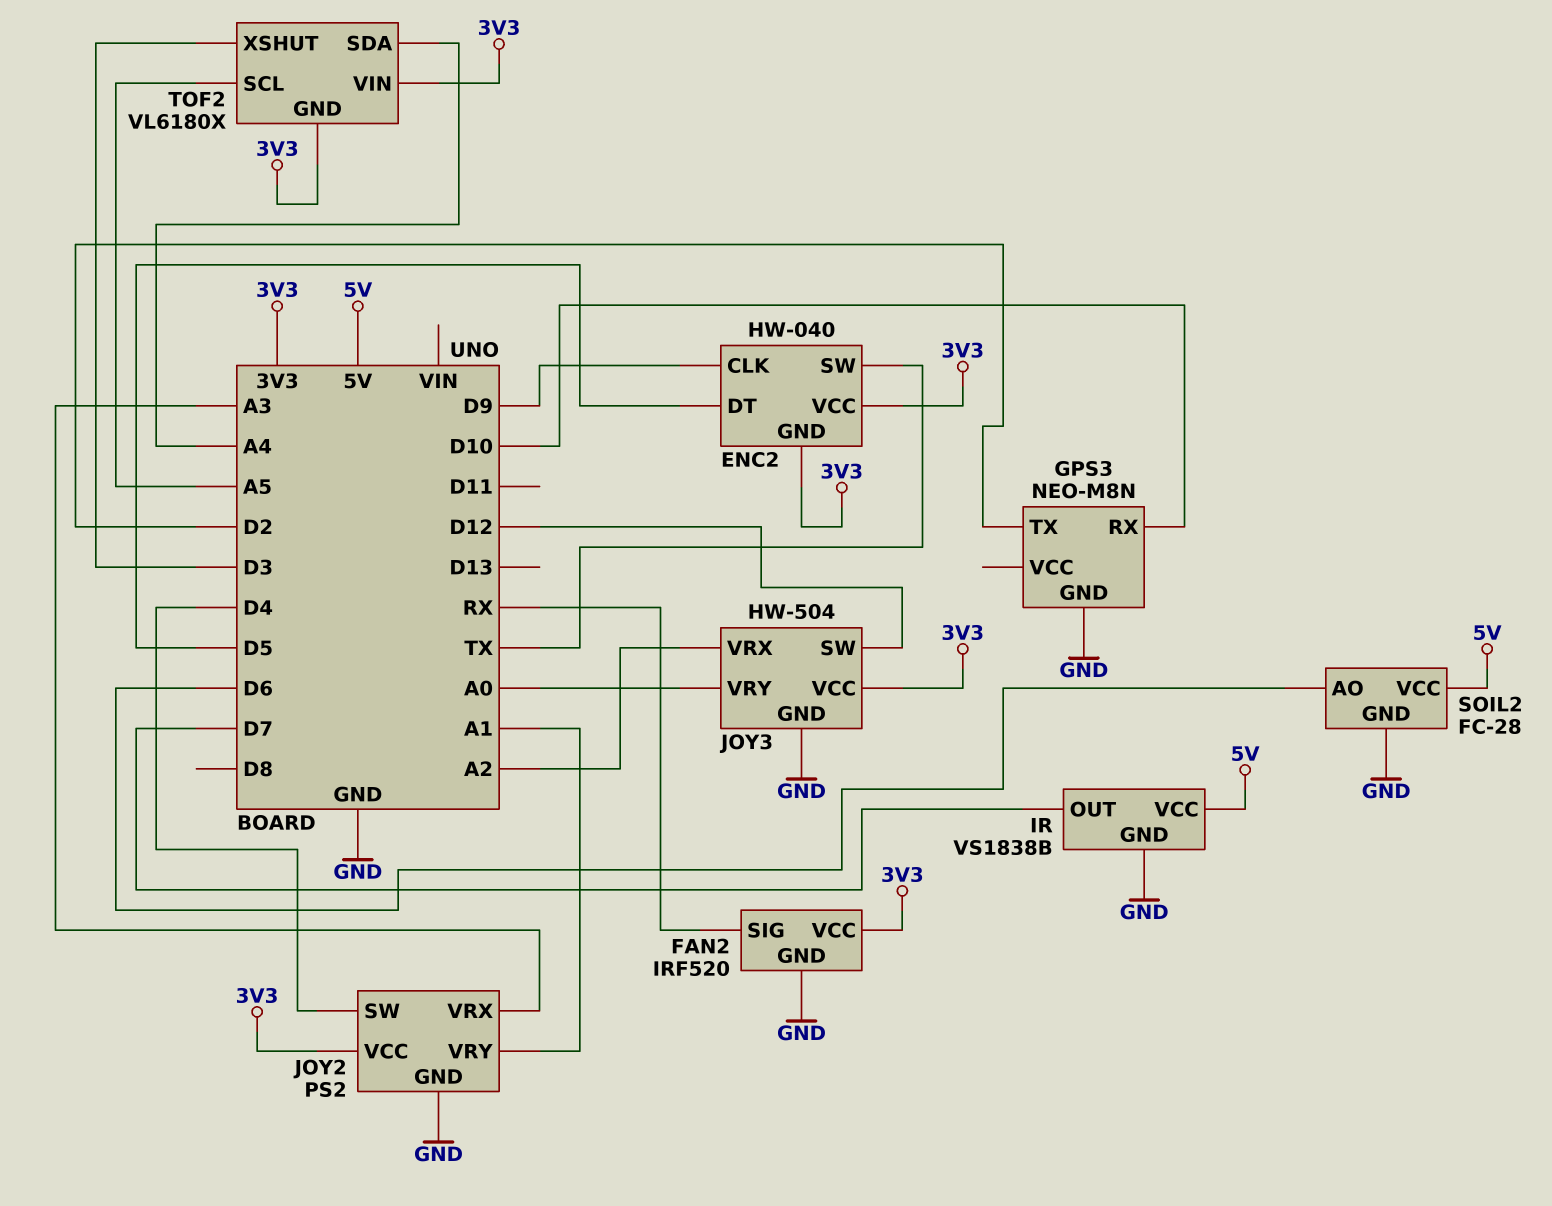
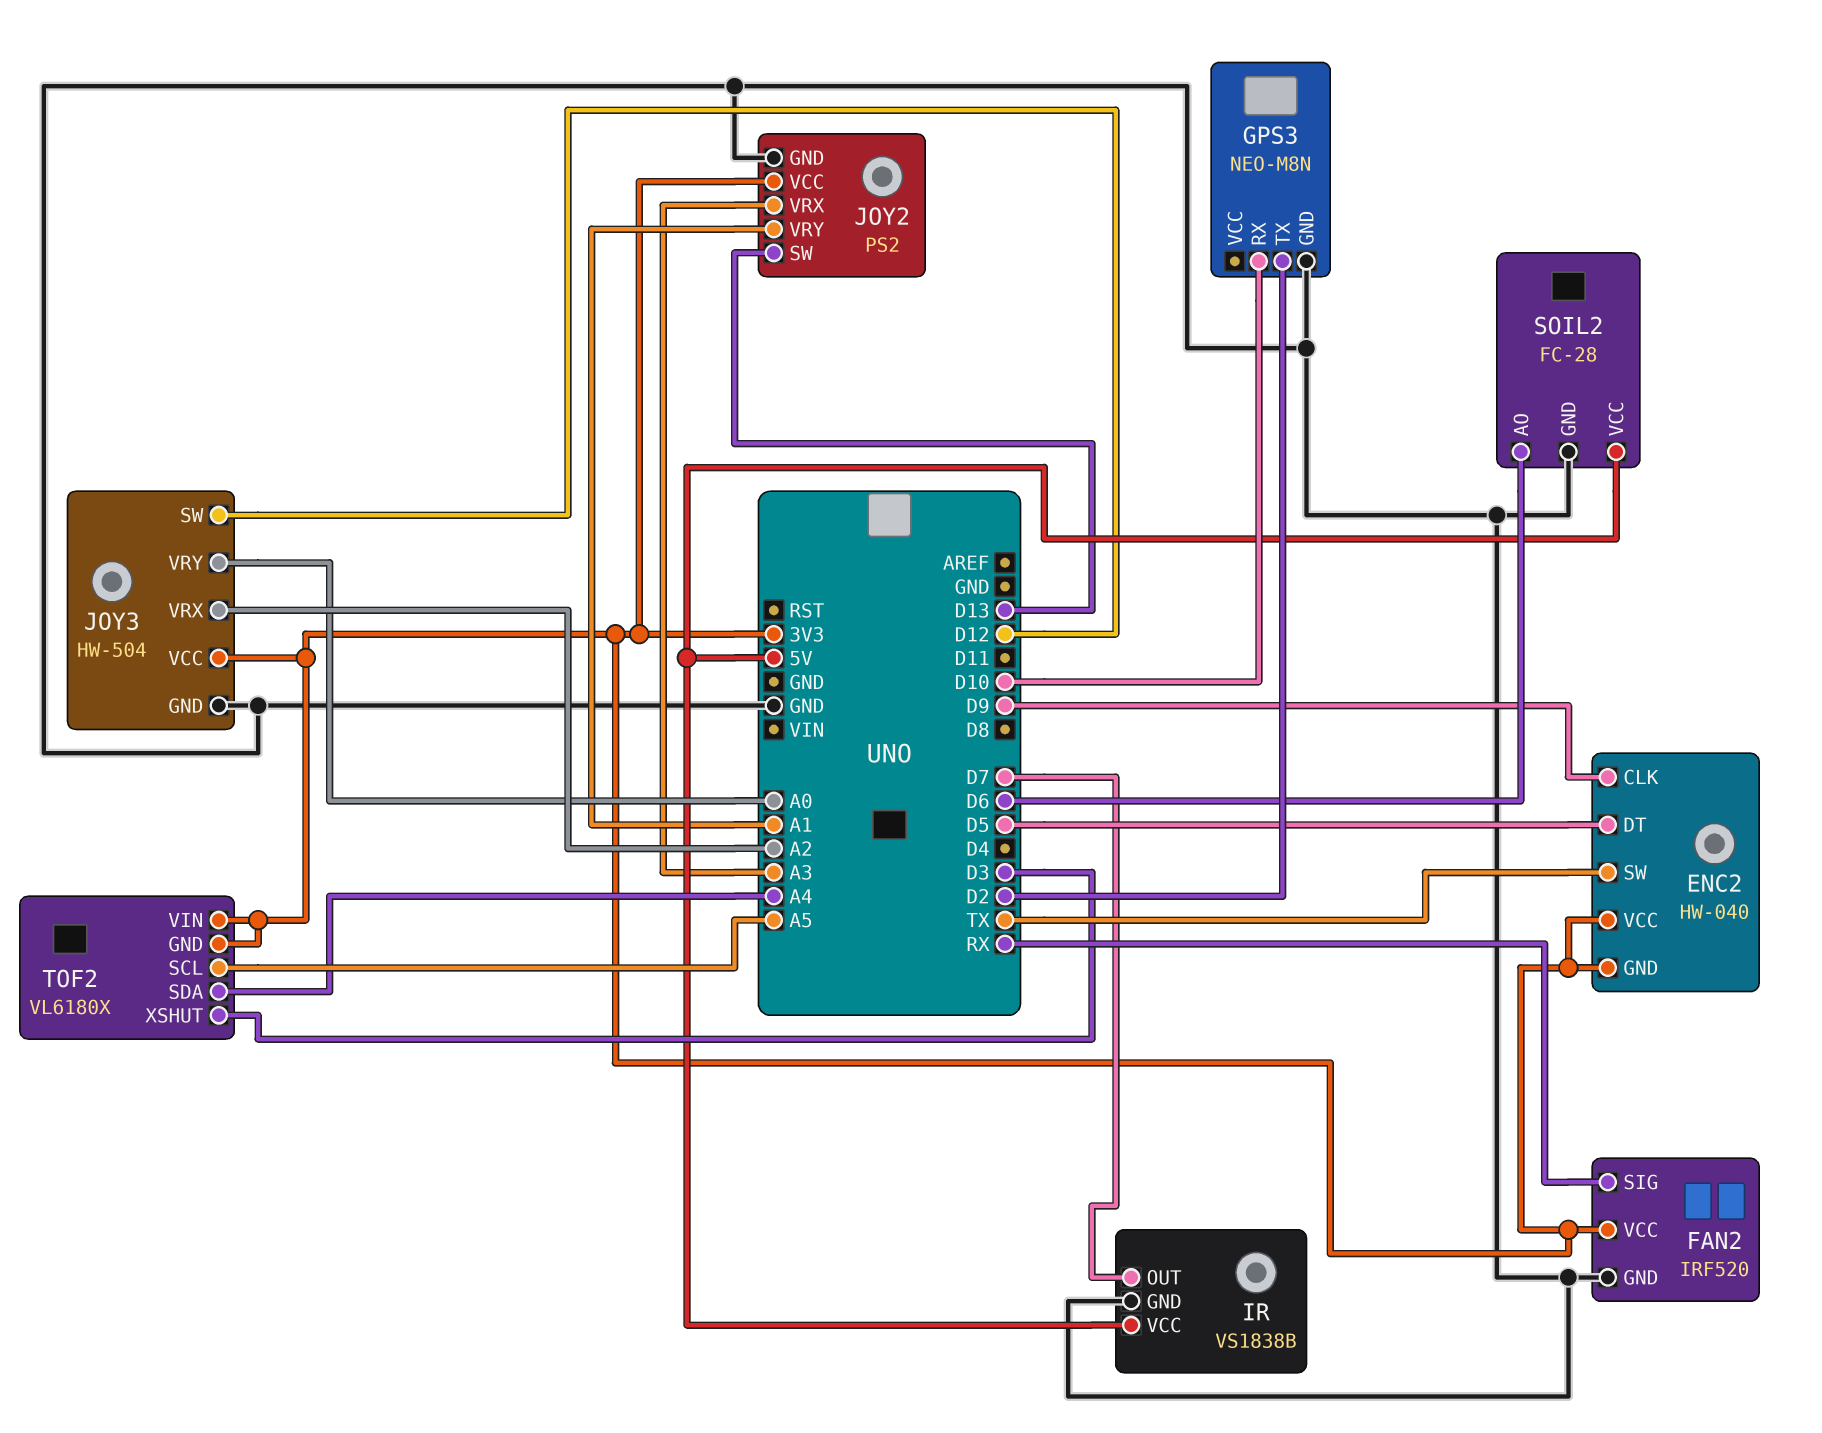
JOY2 pin SW: D4 -> D13

